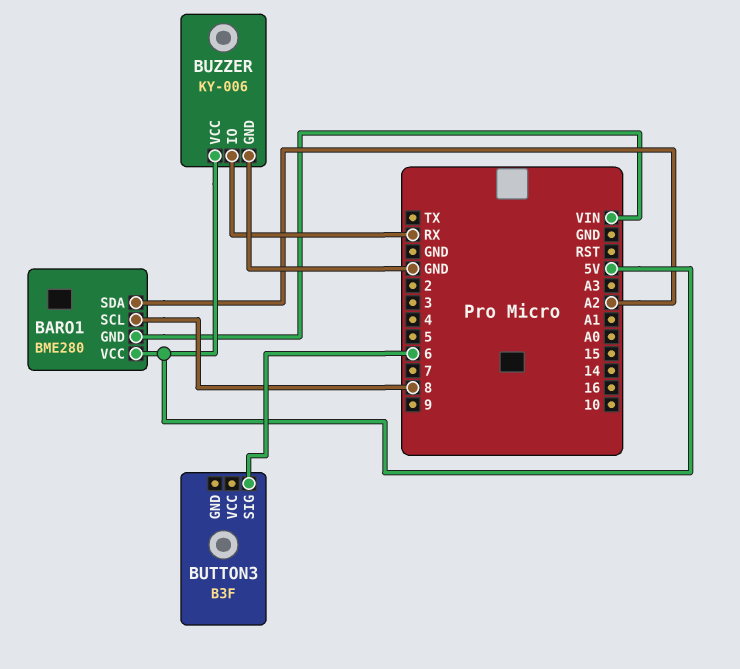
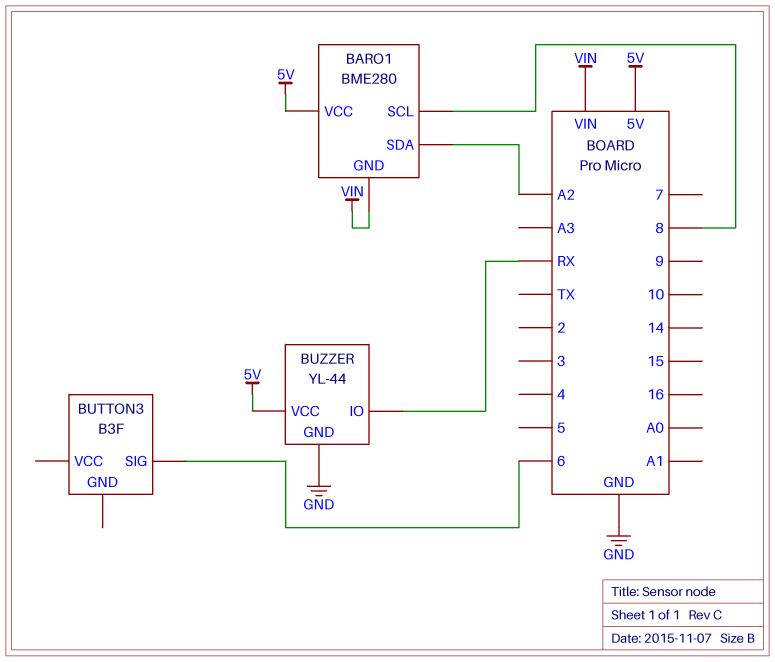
BUZZER: KY-006 -> YL-44

